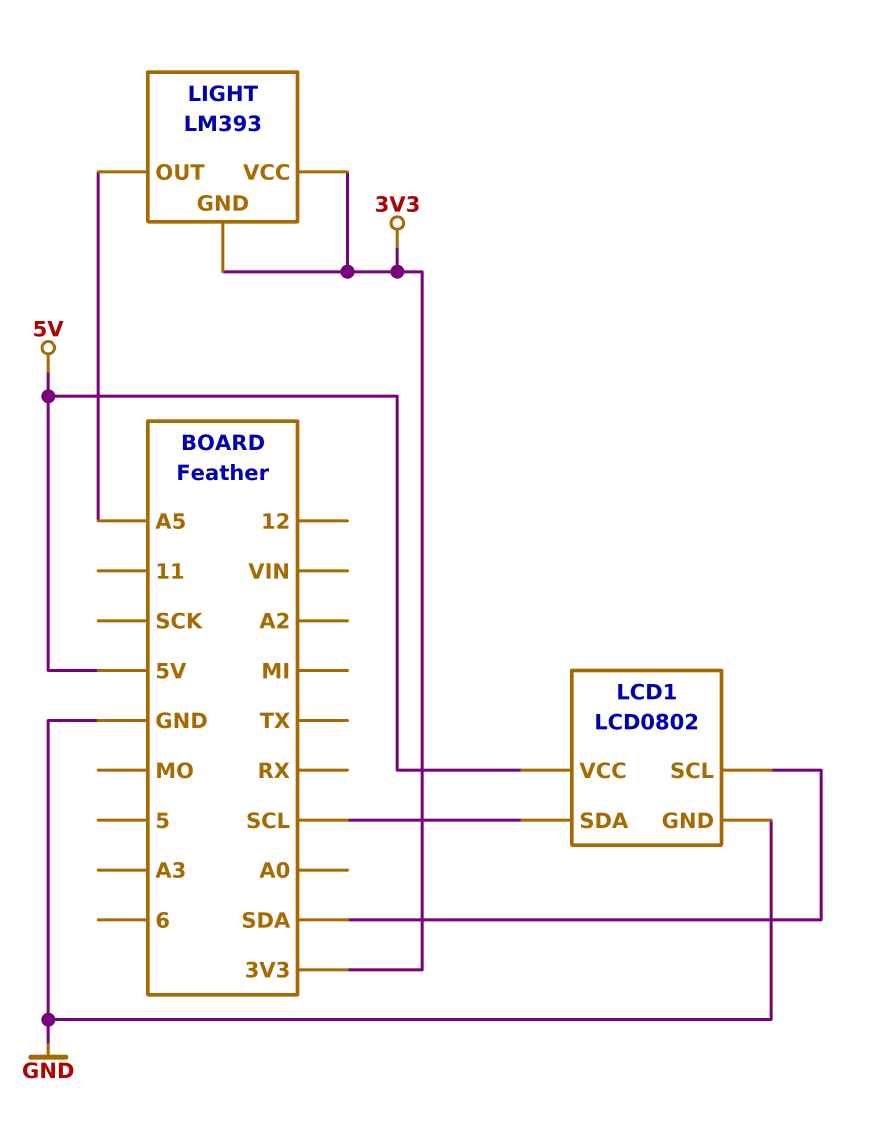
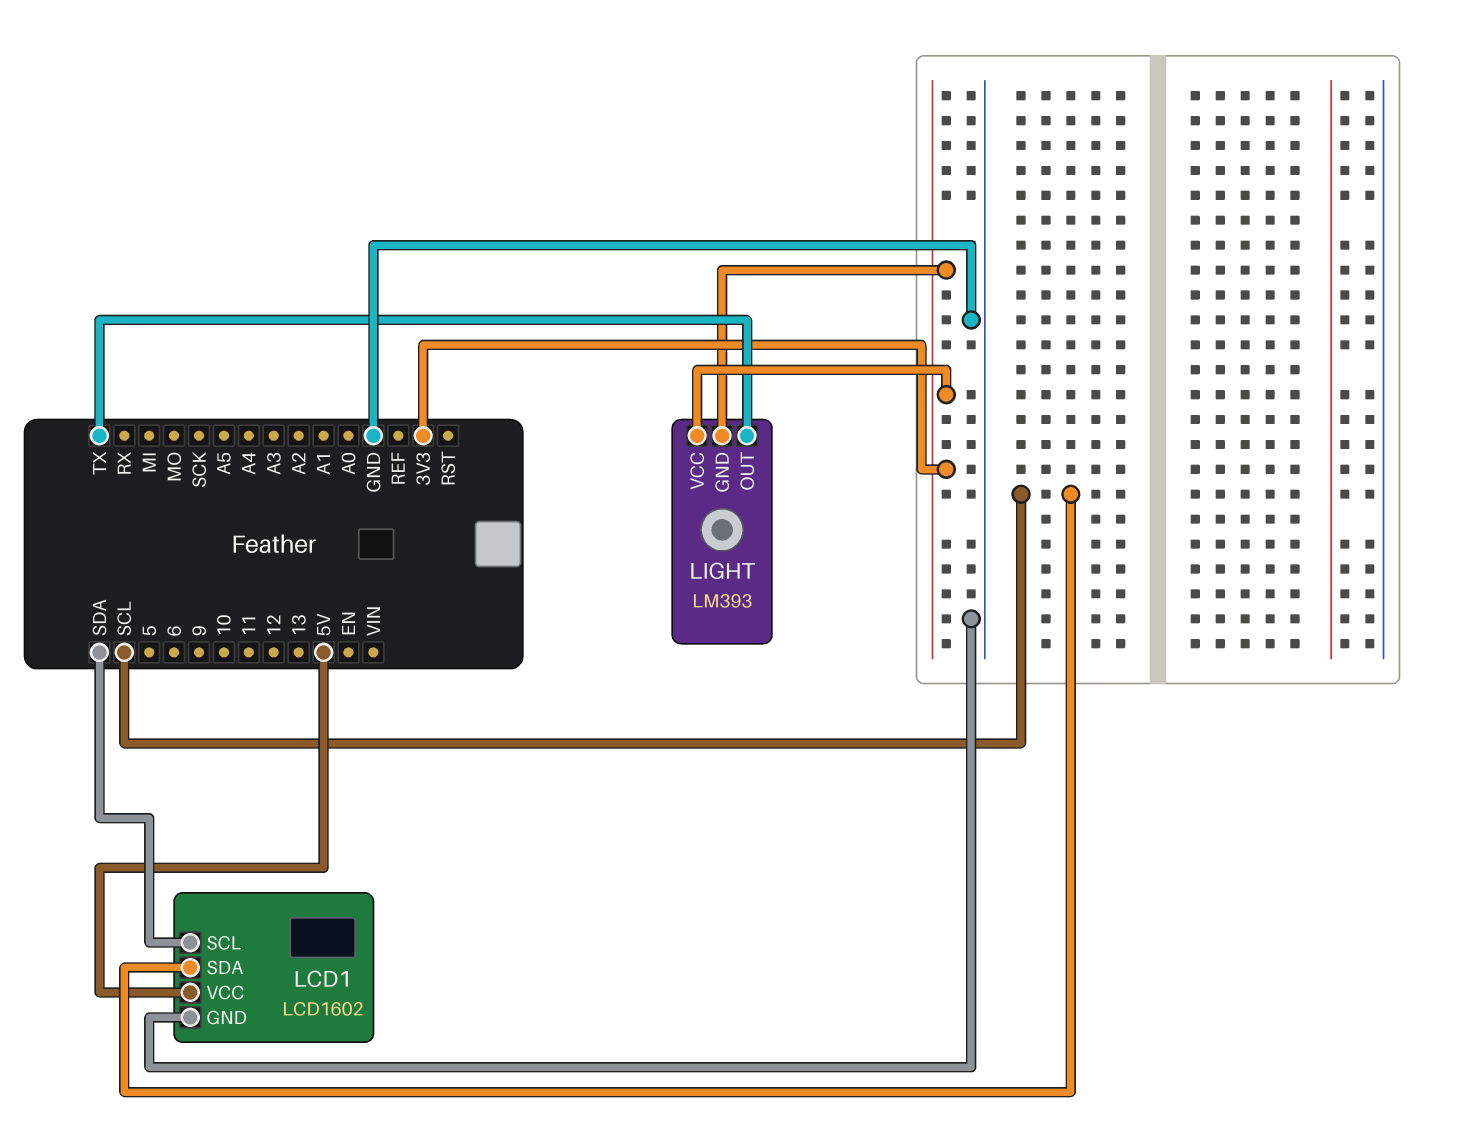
LCD1: LCD0802 -> LCD1602
LIGHT pin OUT: A5 -> TX

